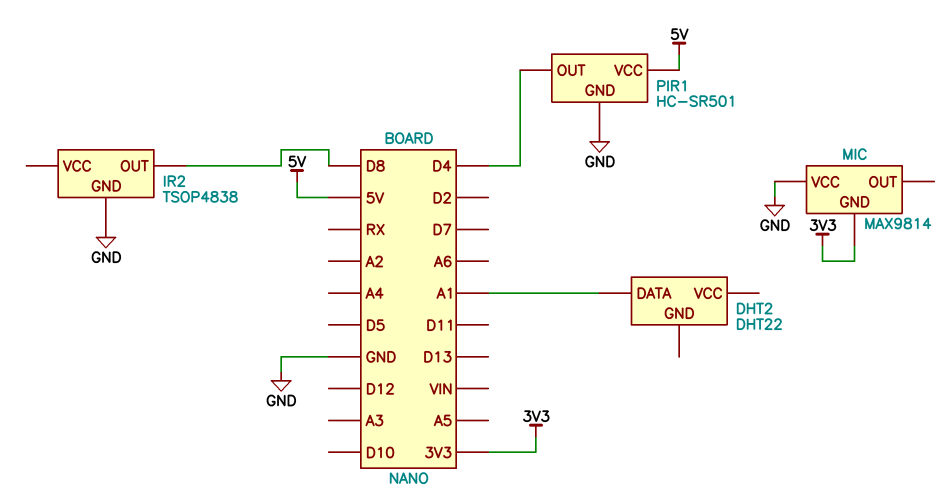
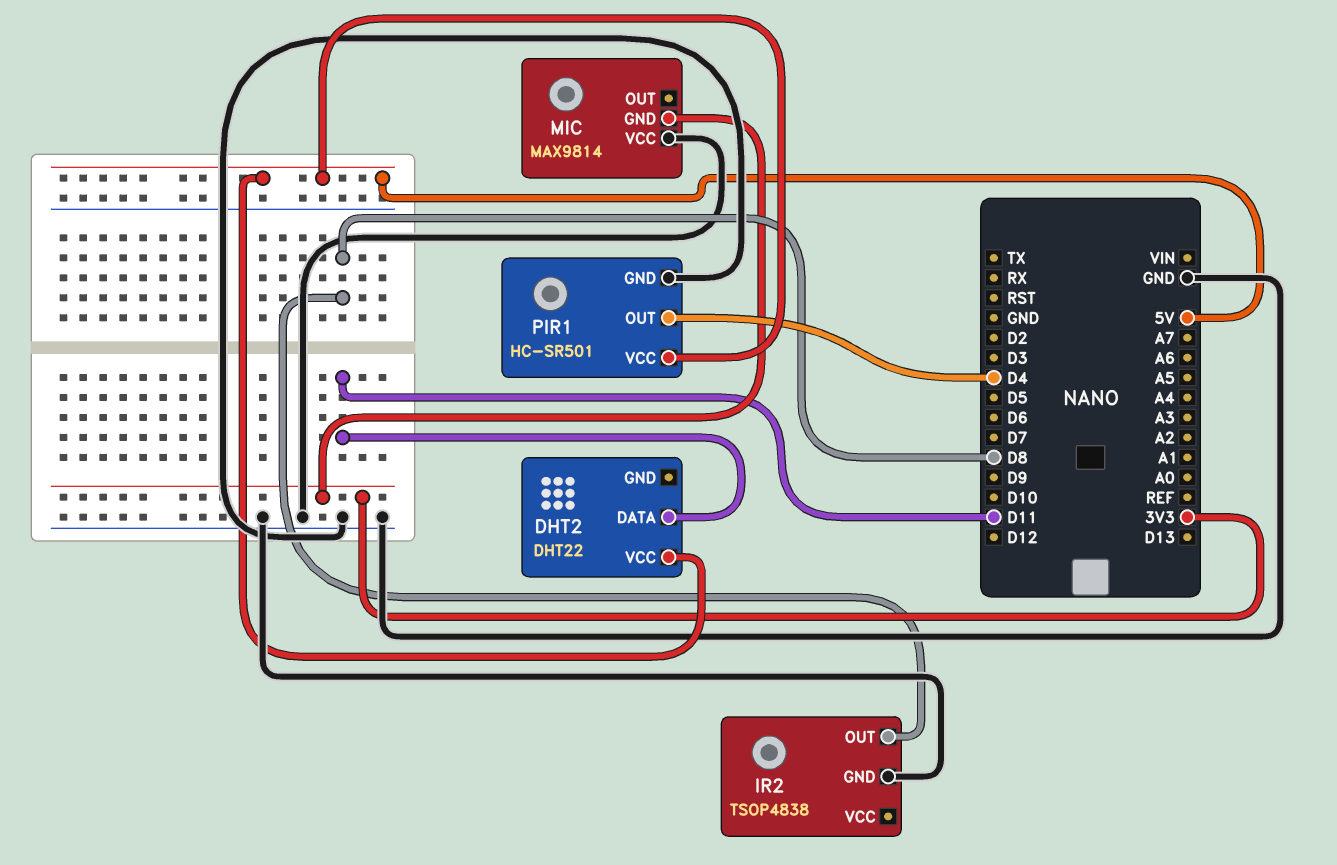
DHT2 pin DATA: A1 -> D11
DHT2 pin VCC: none -> 5V

